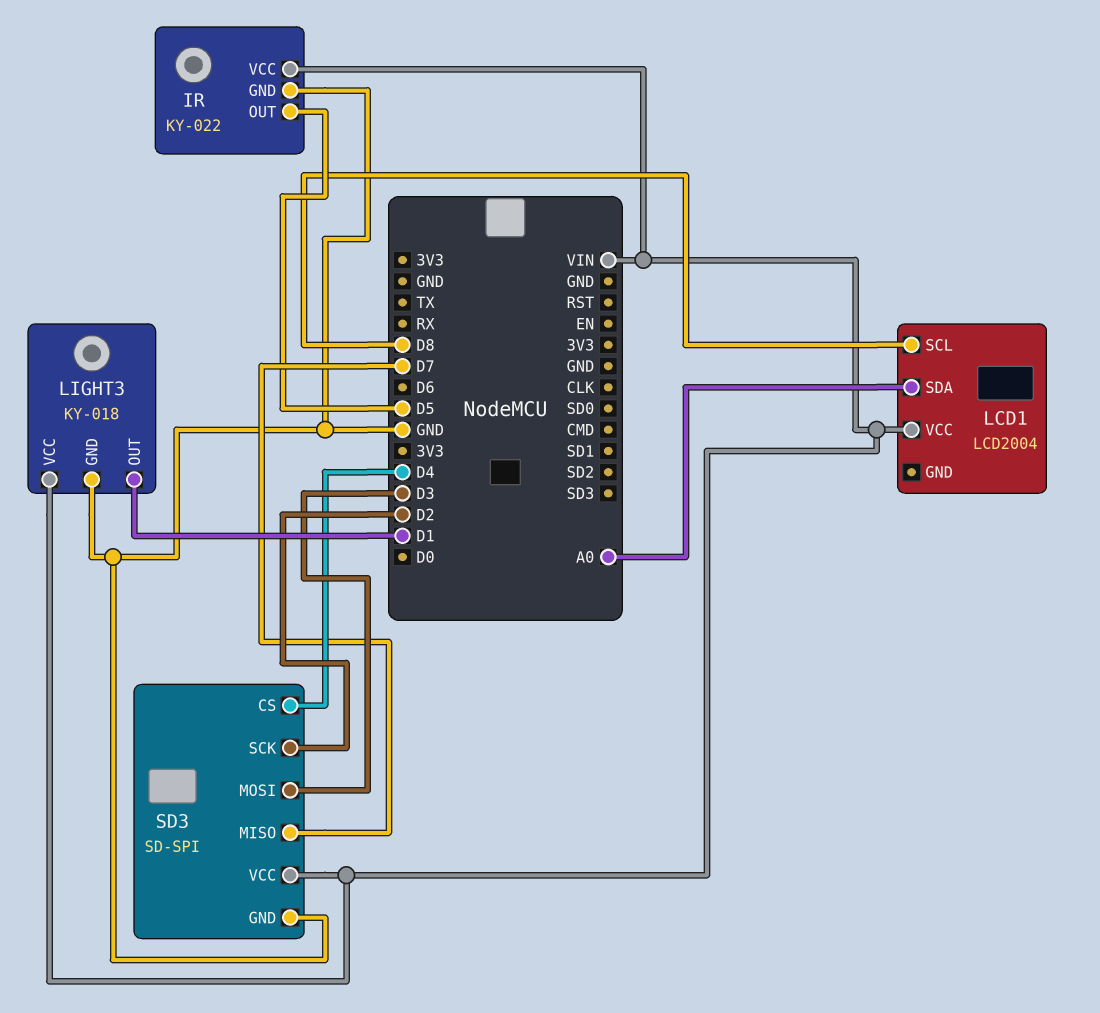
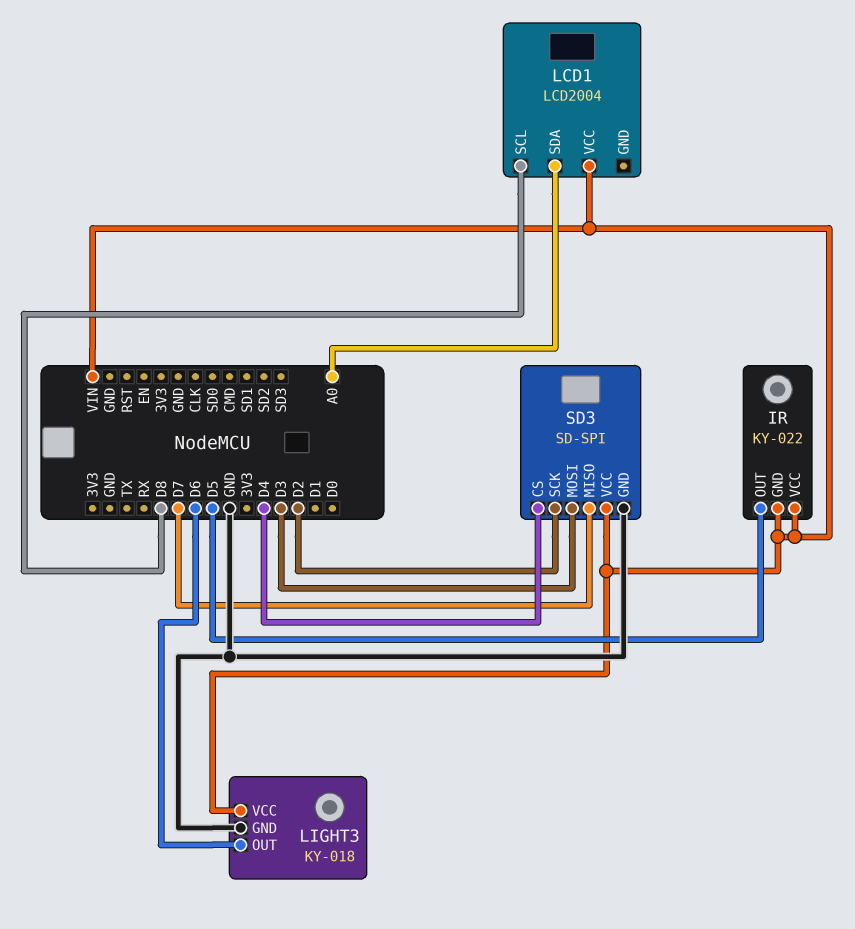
IR pin GND: GND -> VIN
LIGHT3 pin OUT: D1 -> D6

